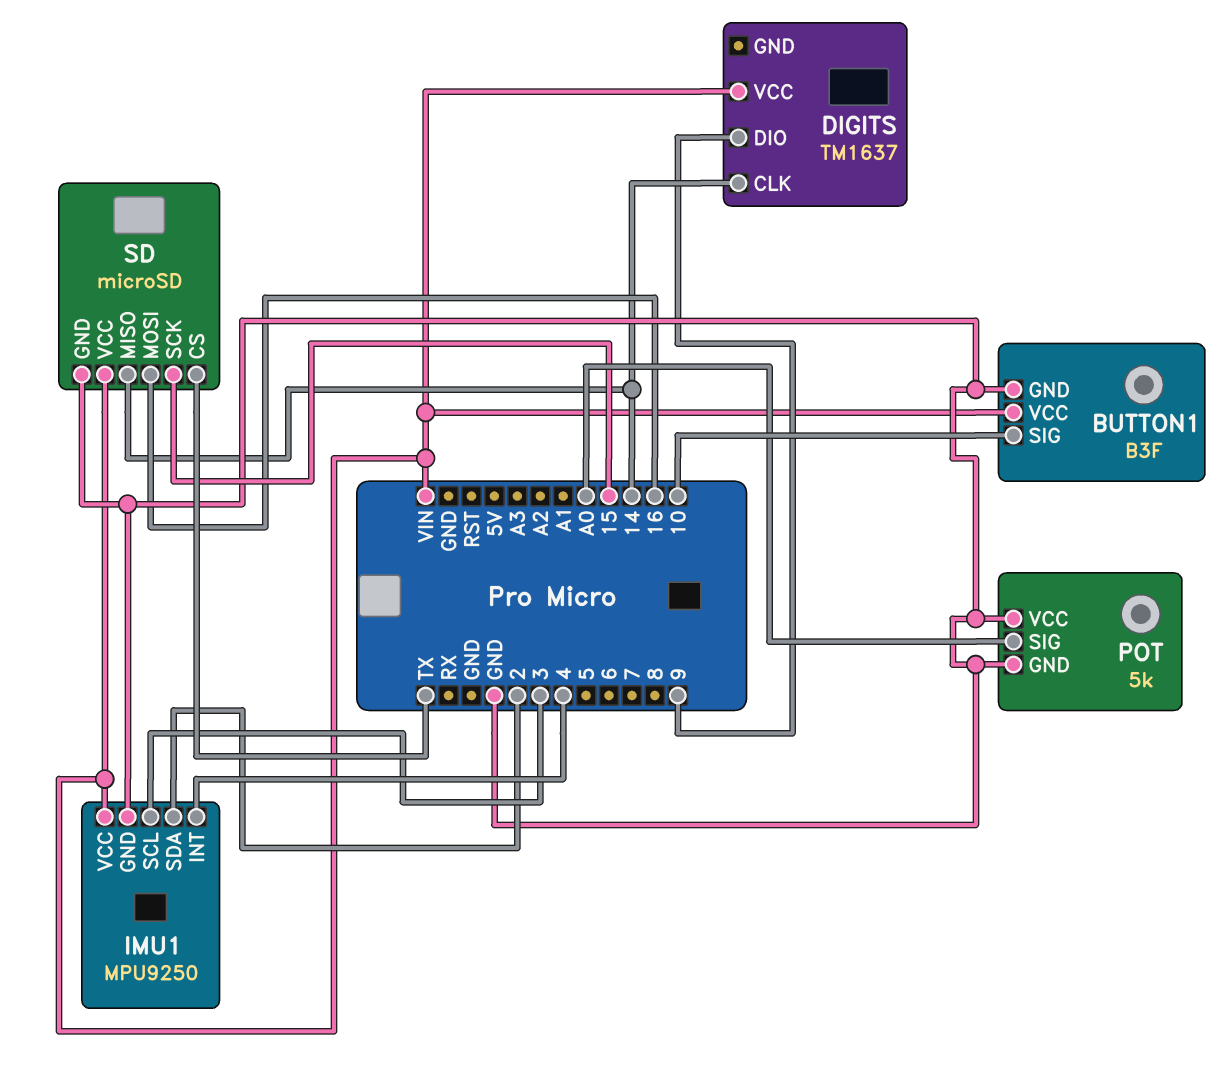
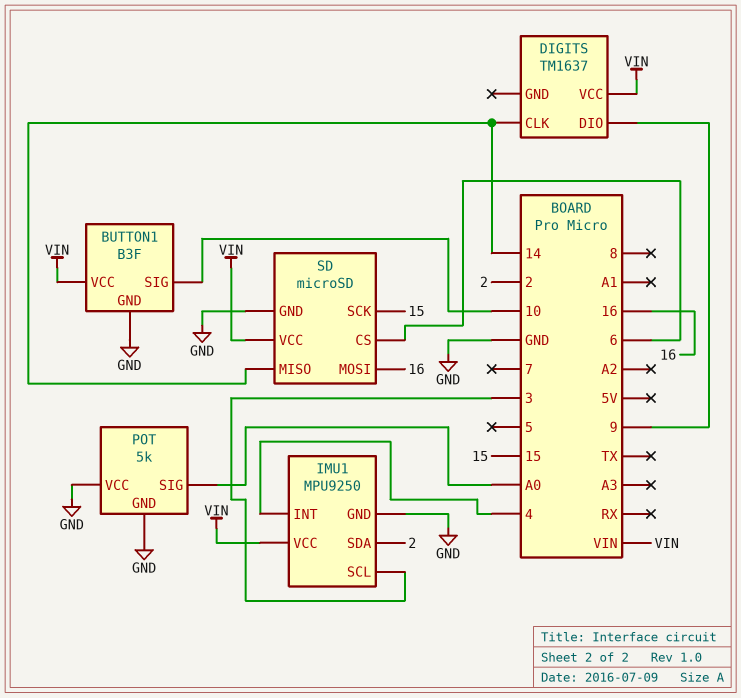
SD pin CS: TX -> 6

